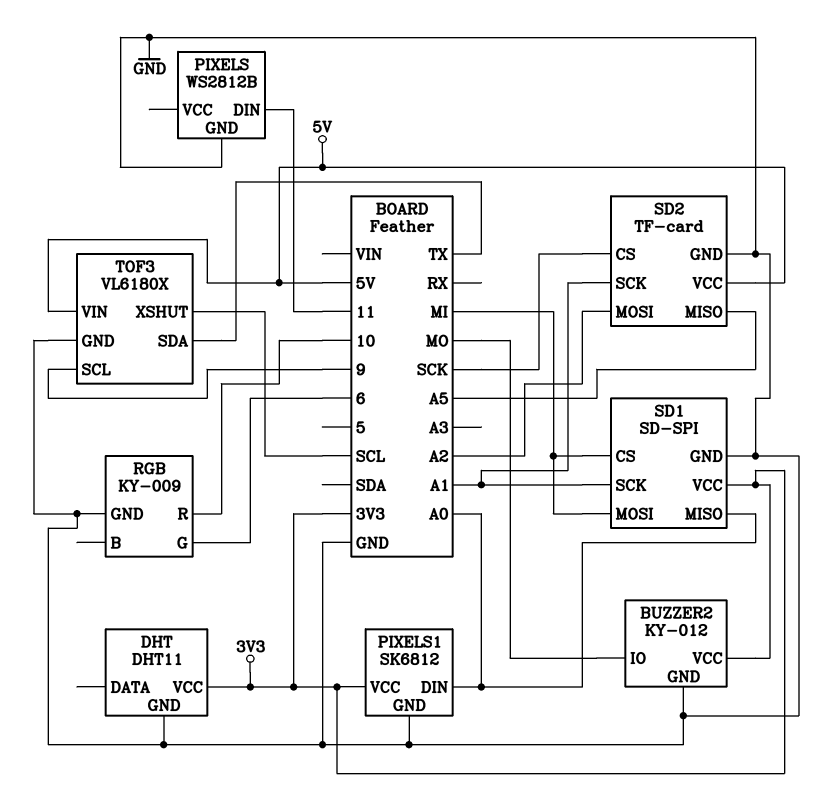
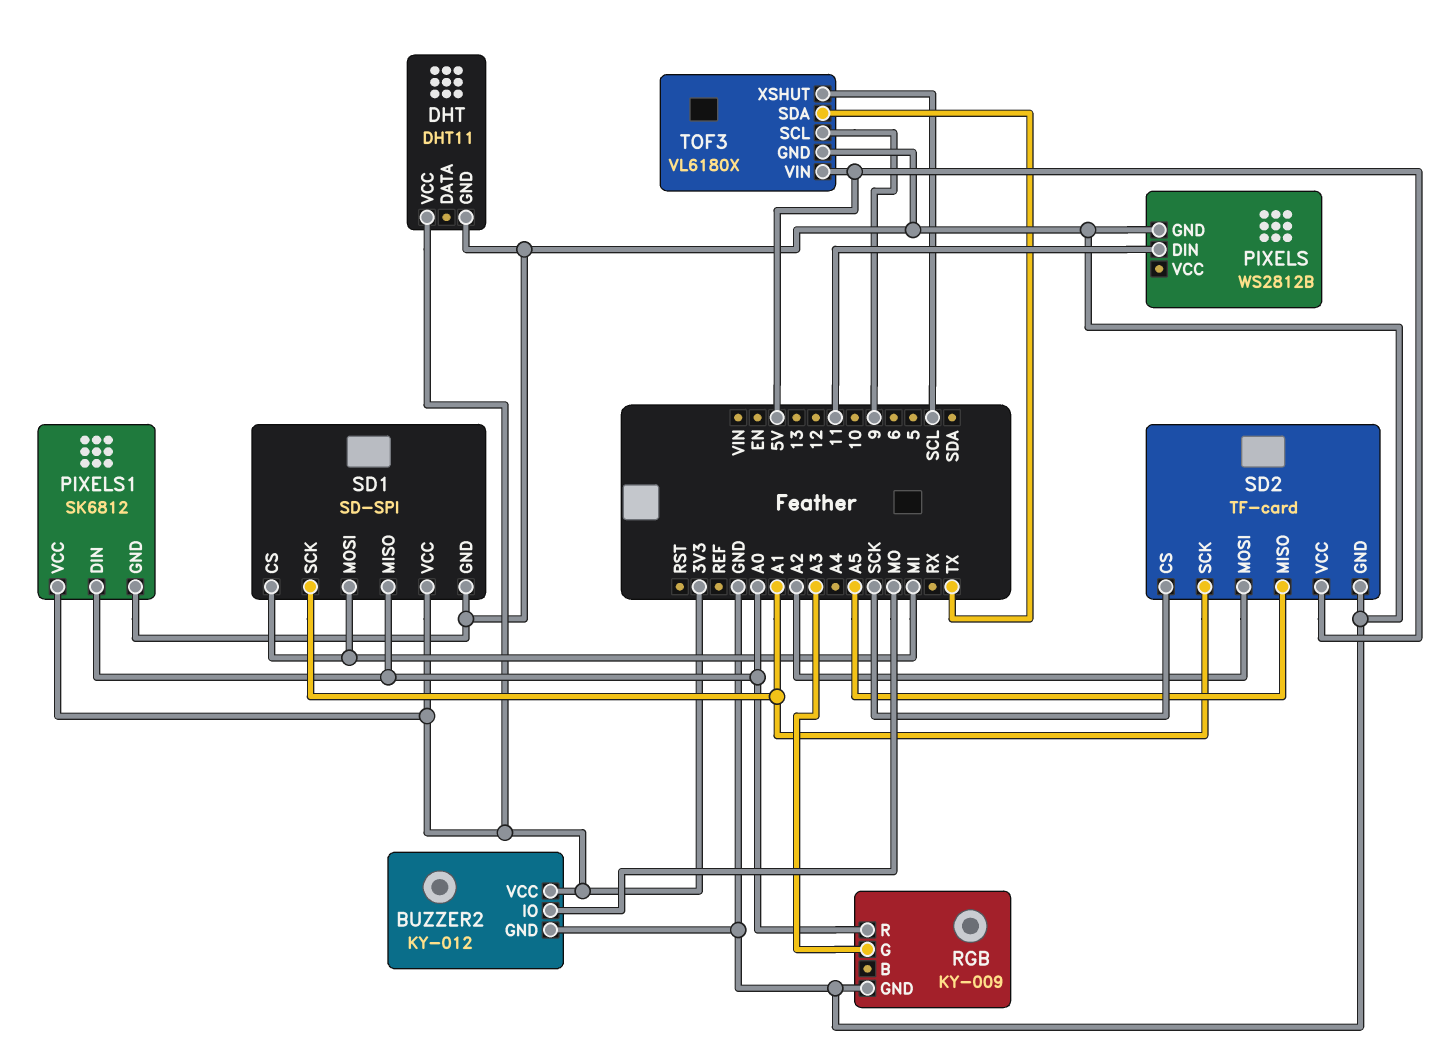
RGB pin G: 6 -> A3
RGB pin R: 10 -> A0

